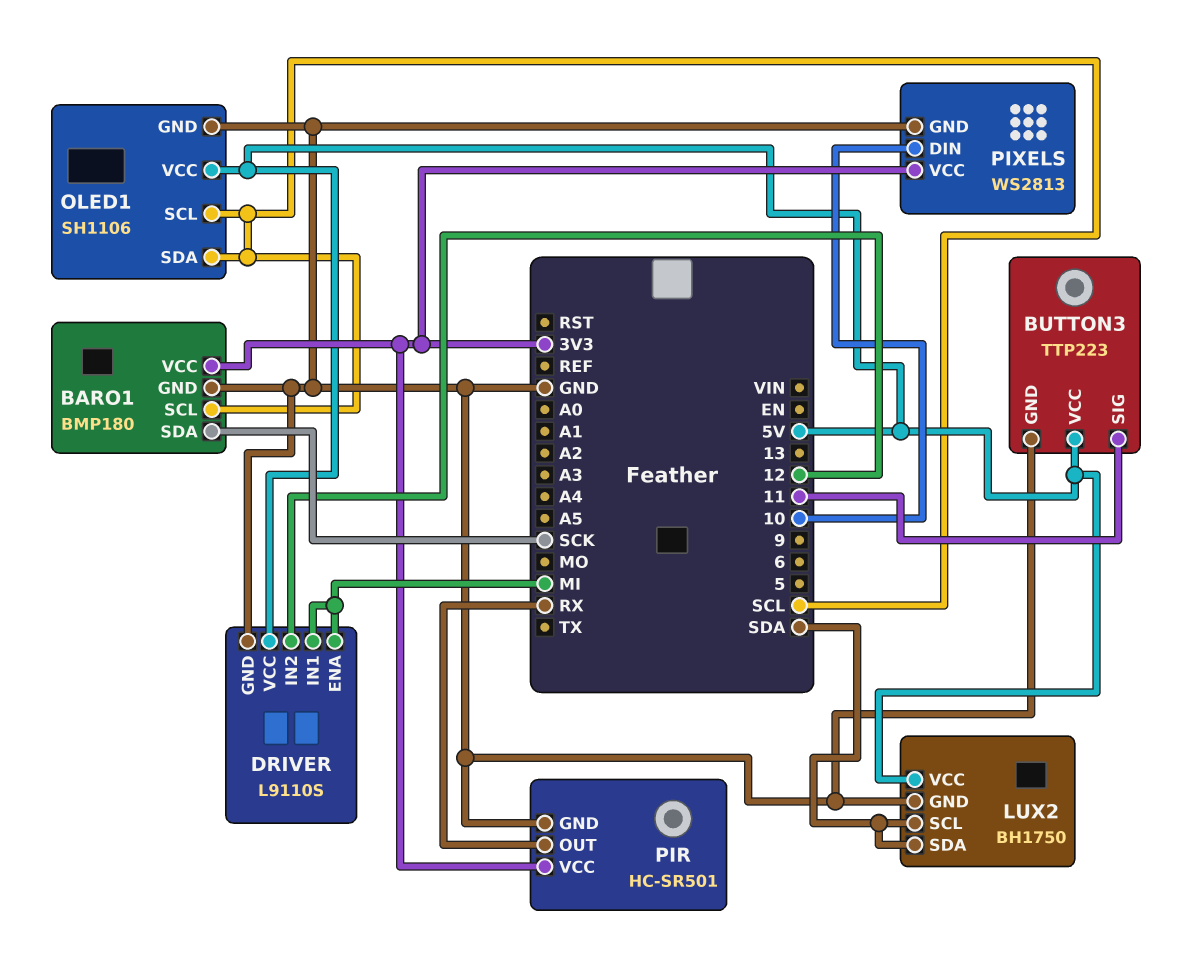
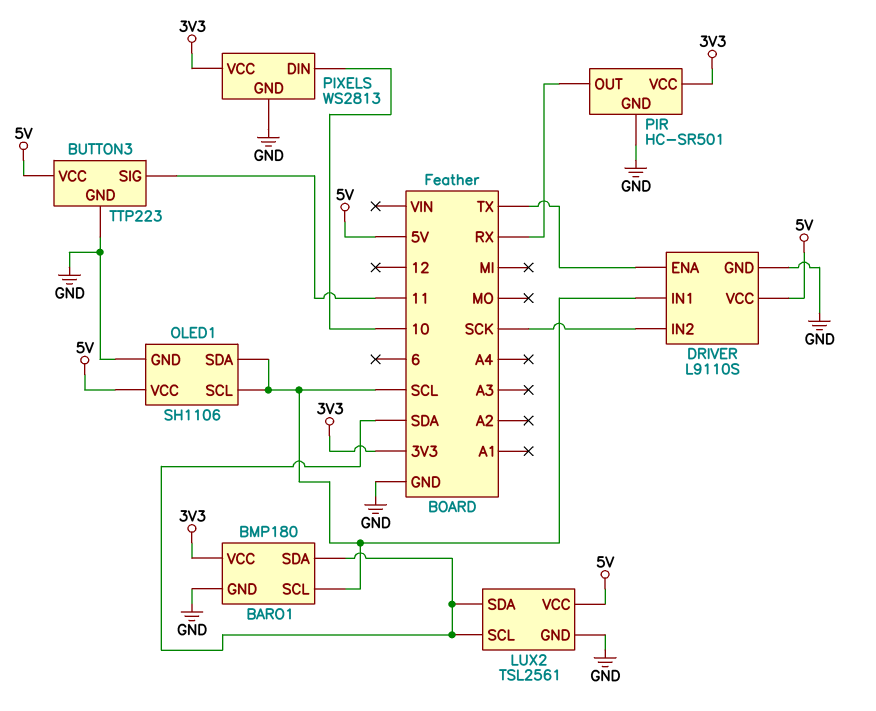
BARO1 pin SDA: SCK -> SDA
DRIVER pin ENA: MI -> TX
DRIVER pin IN1: MI -> SCL
DRIVER pin IN2: 12 -> SCK
LUX2: BH1750 -> TSL2561

